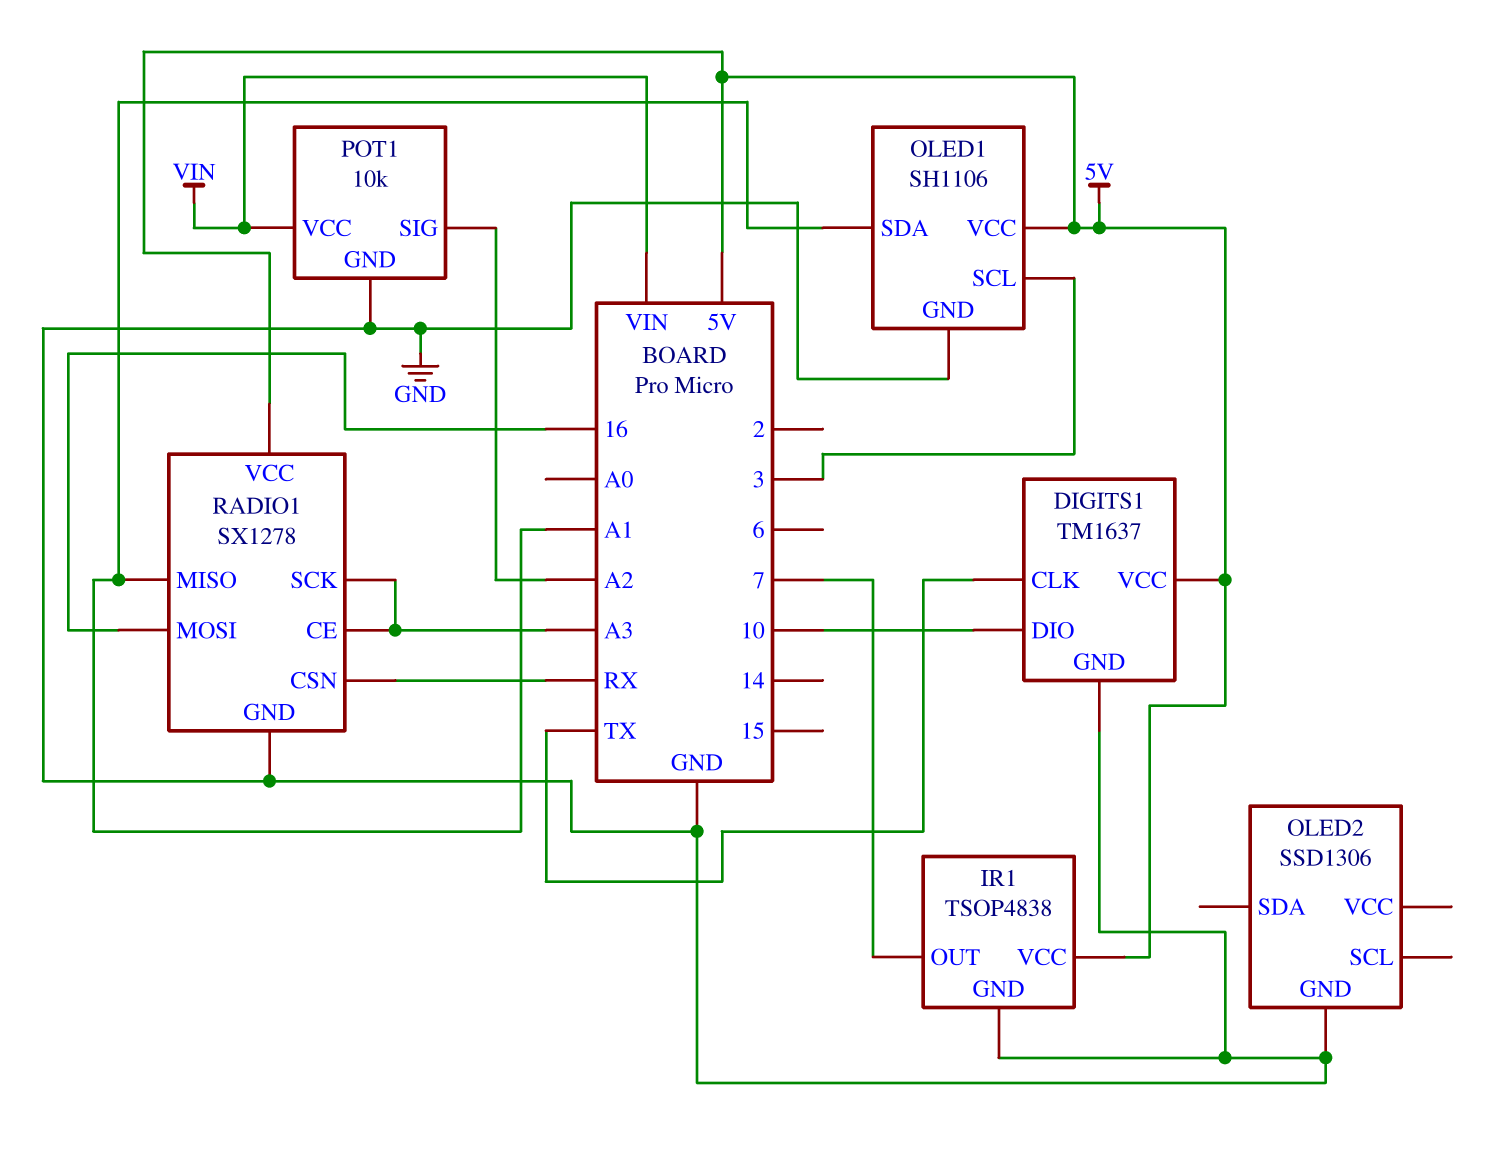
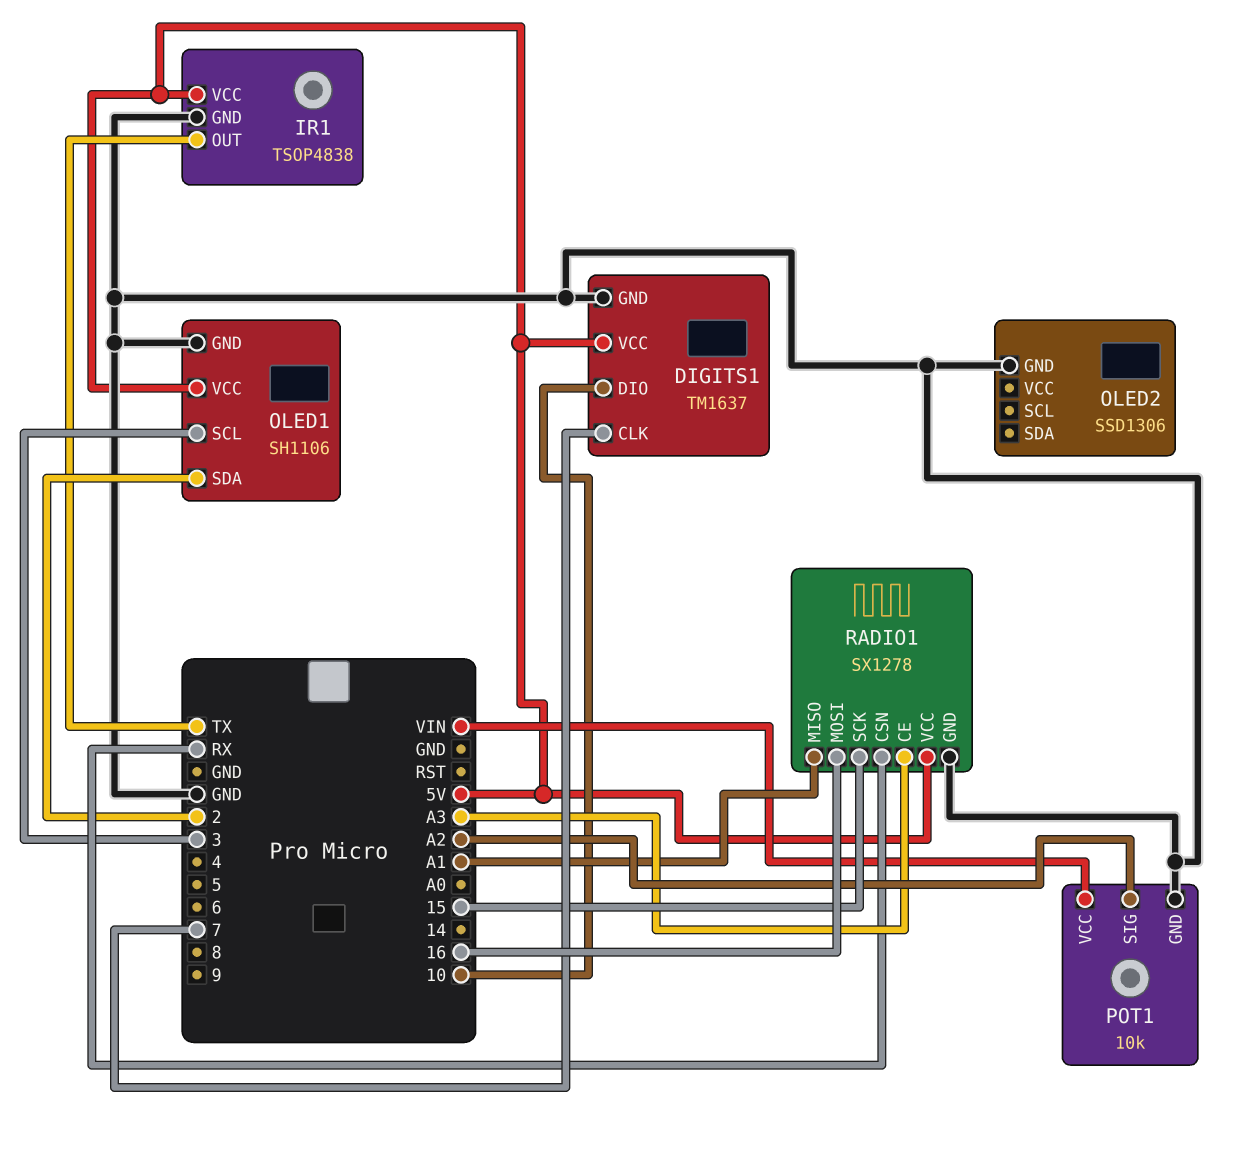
DIGITS1 pin CLK: TX -> 7
IR1 pin OUT: 7 -> TX
OLED1 pin SDA: A1 -> 2
RADIO1 pin SCK: A3 -> 15

